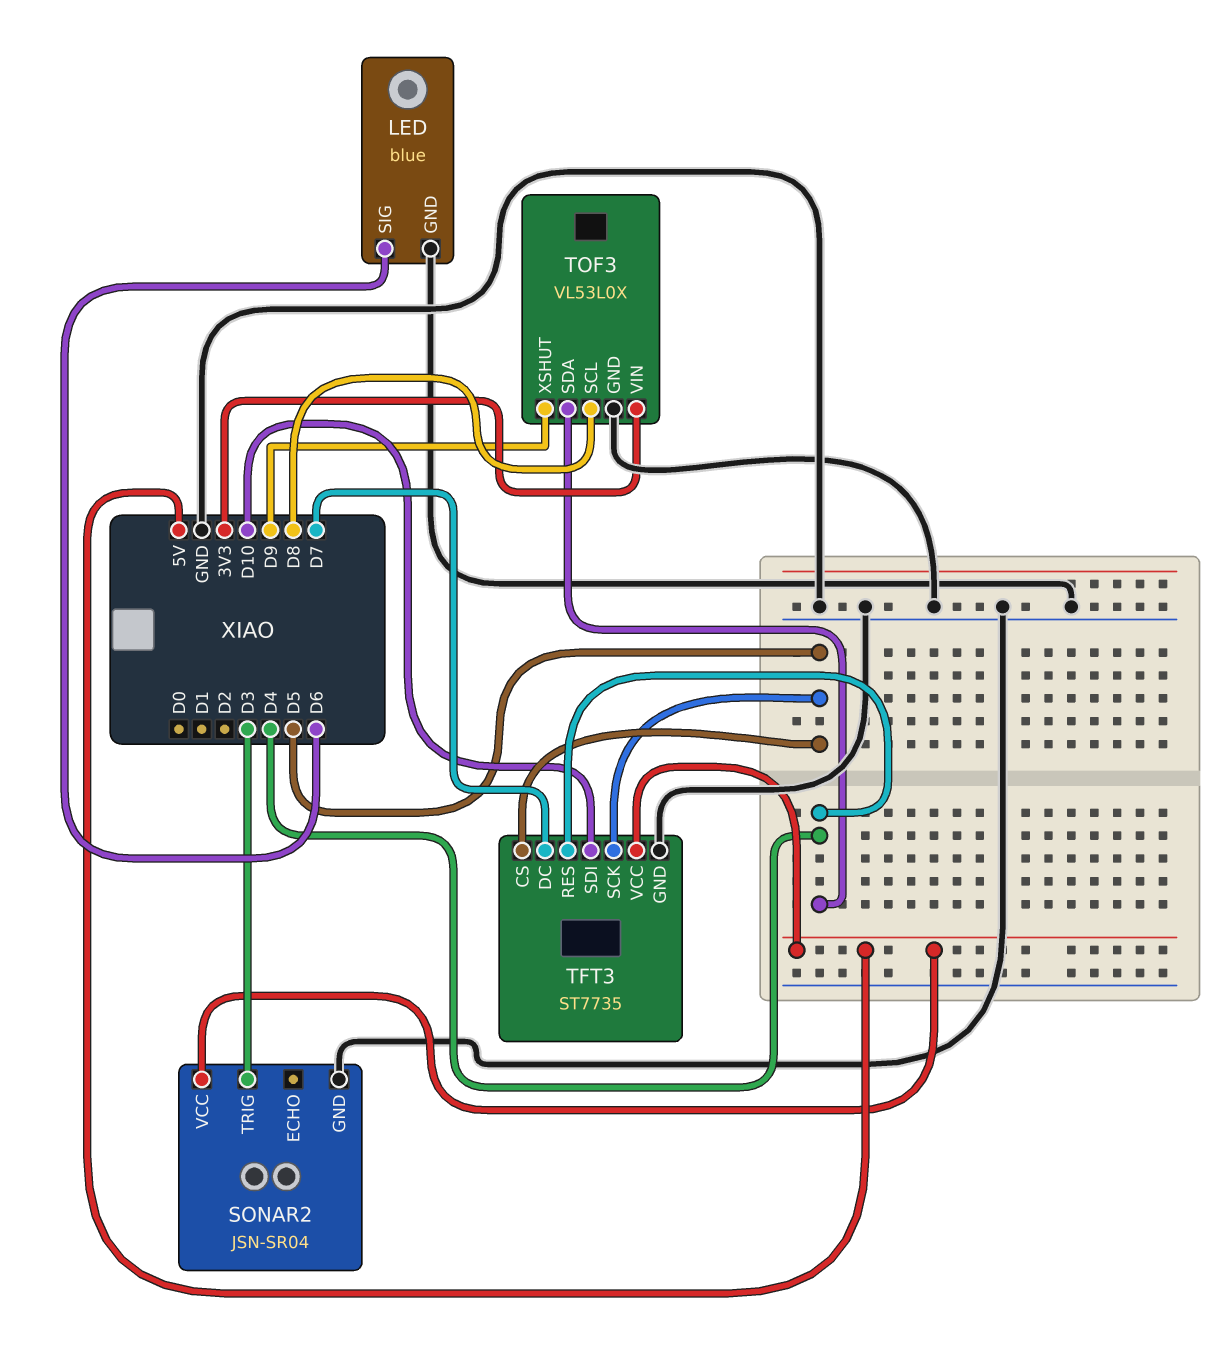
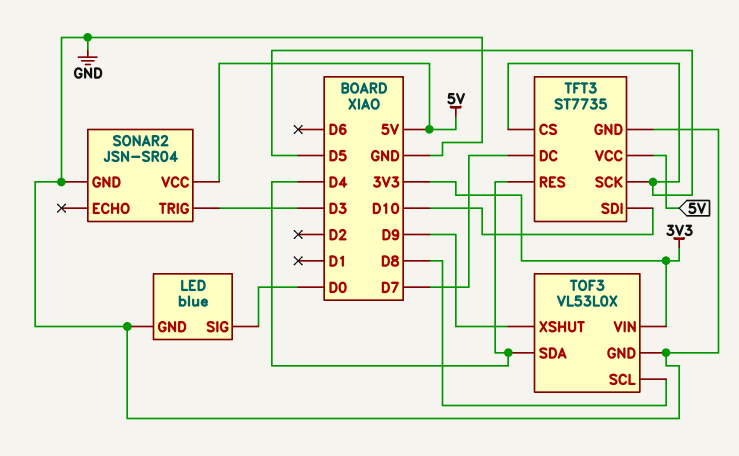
LED pin SIG: D6 -> D0

